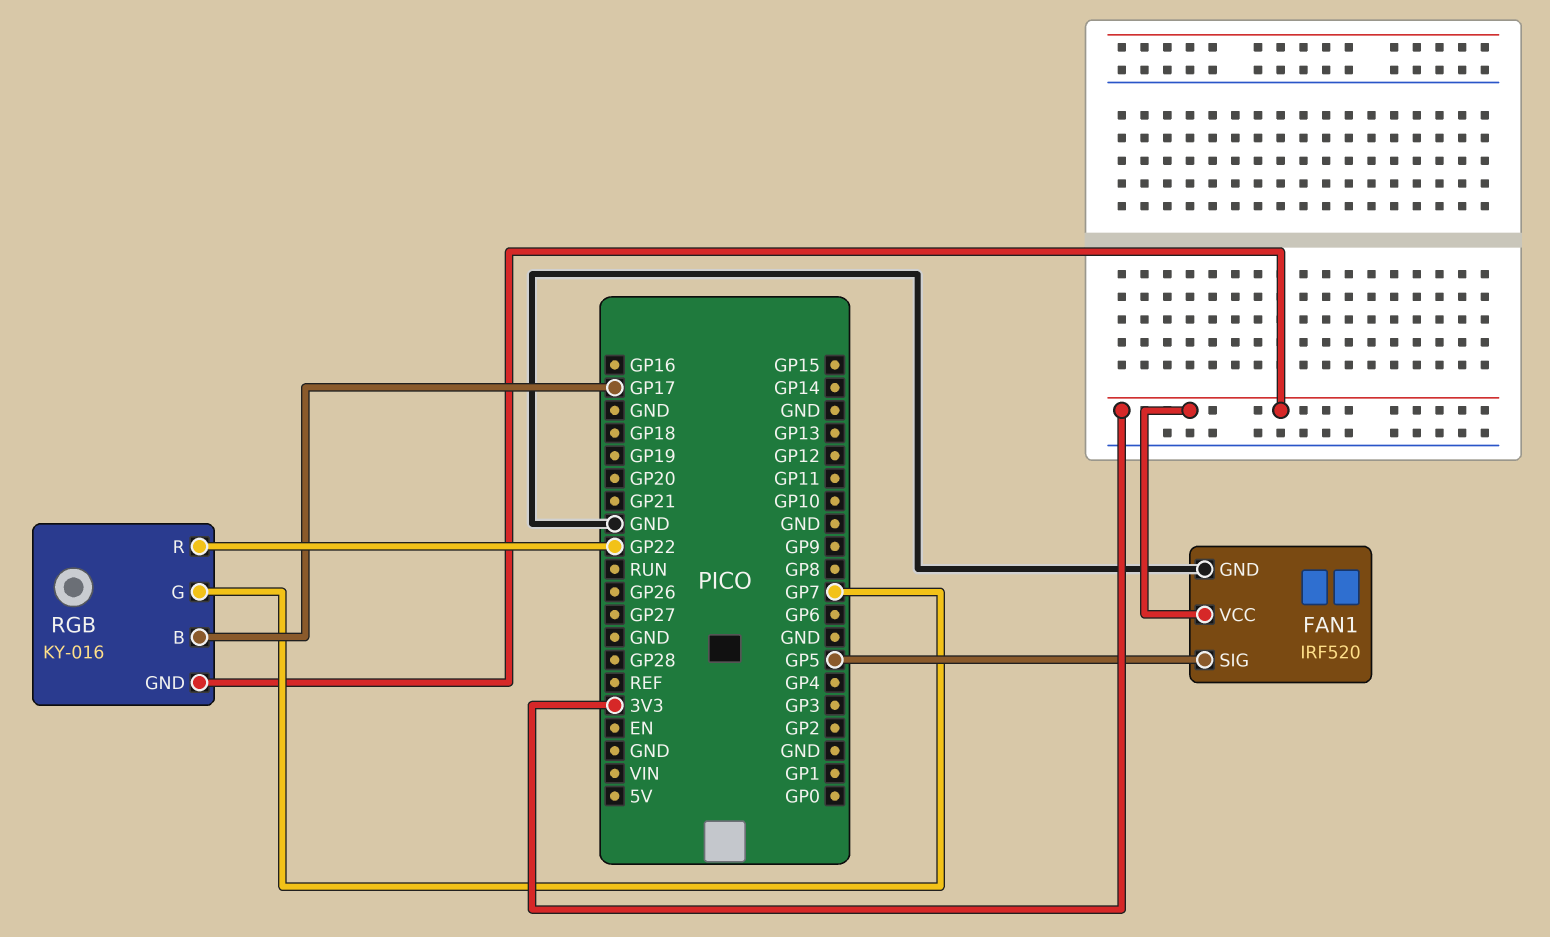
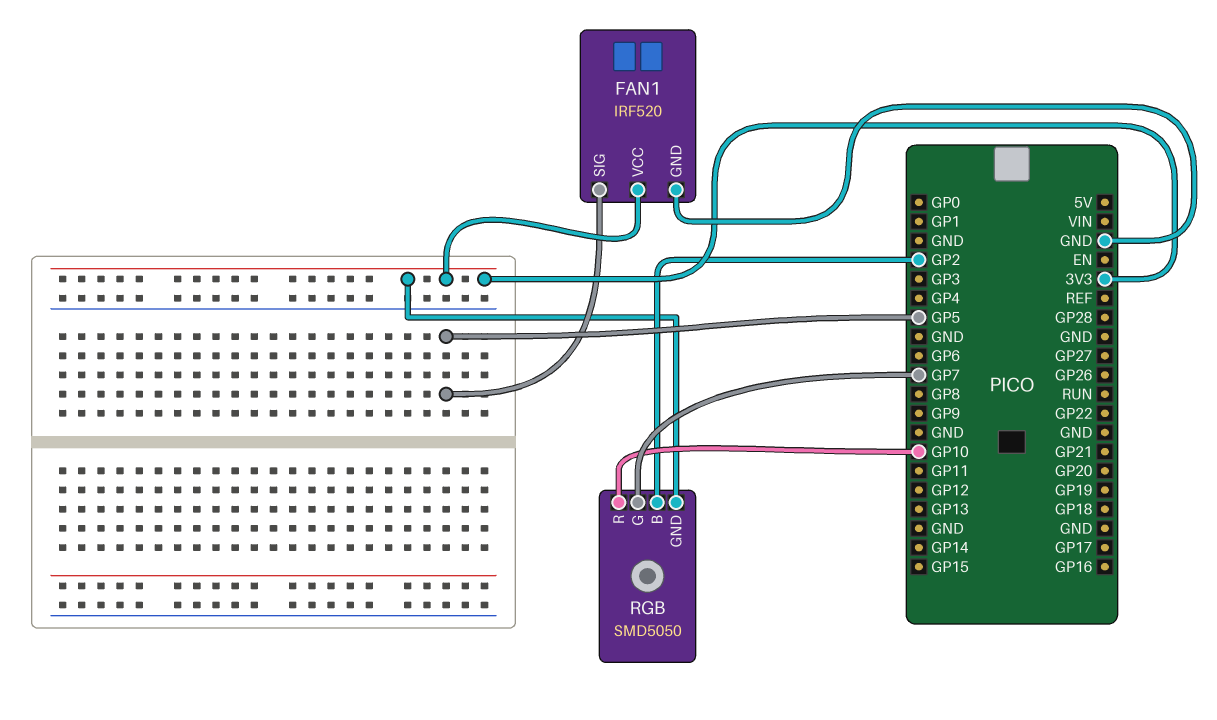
RGB: KY-016 -> SMD5050
RGB pin B: GP17 -> GP2
RGB pin R: GP22 -> GP10

